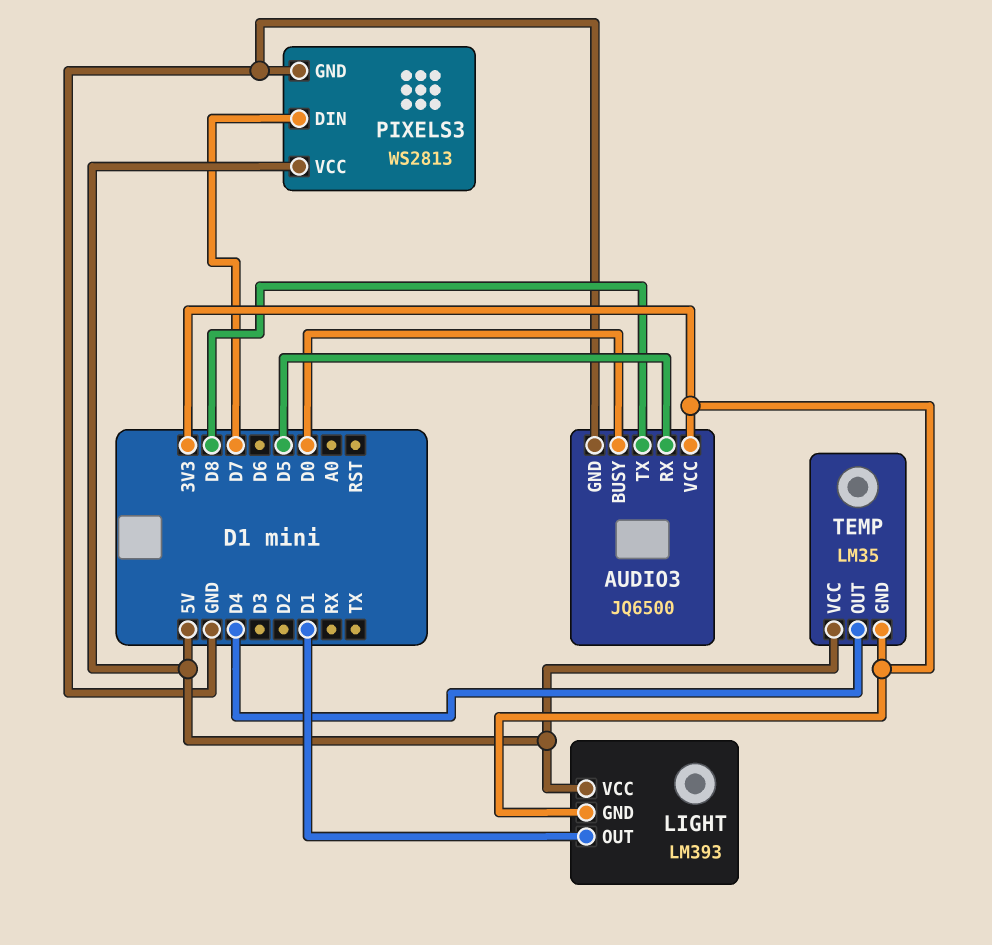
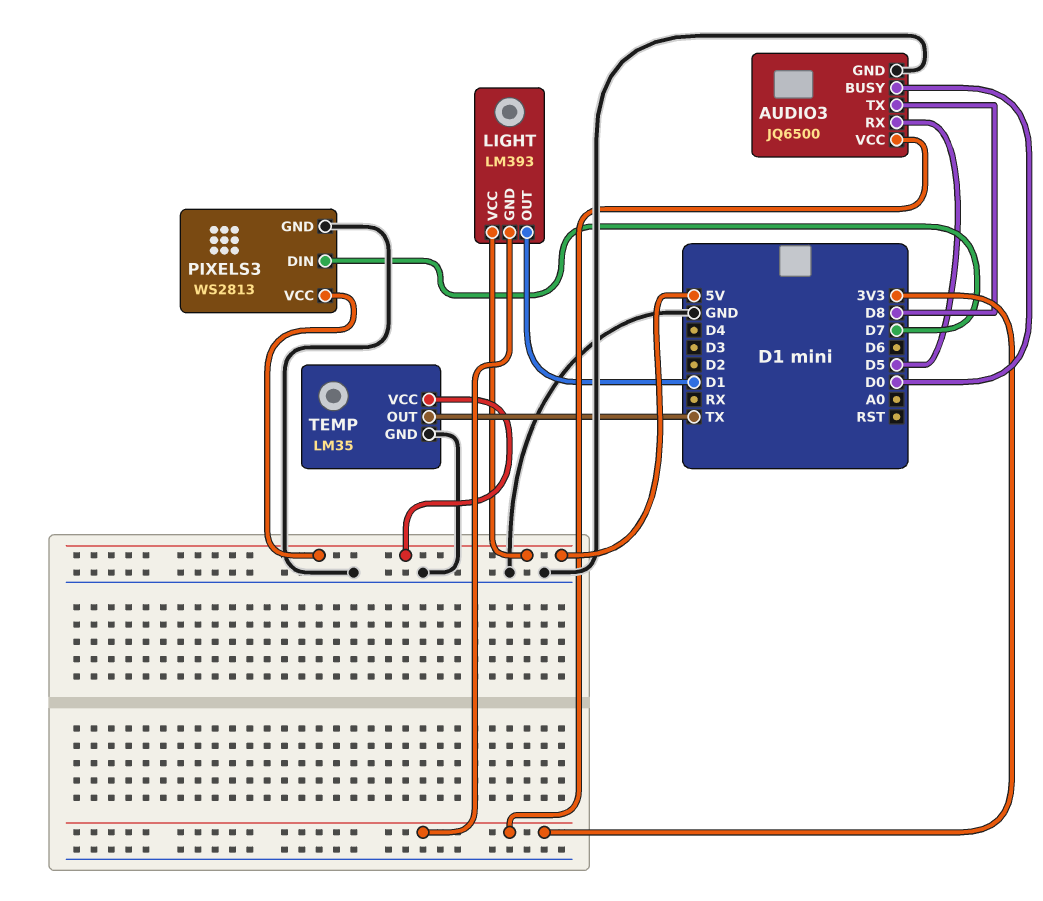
TEMP pin GND: 3V3 -> GND
TEMP pin OUT: D4 -> TX

